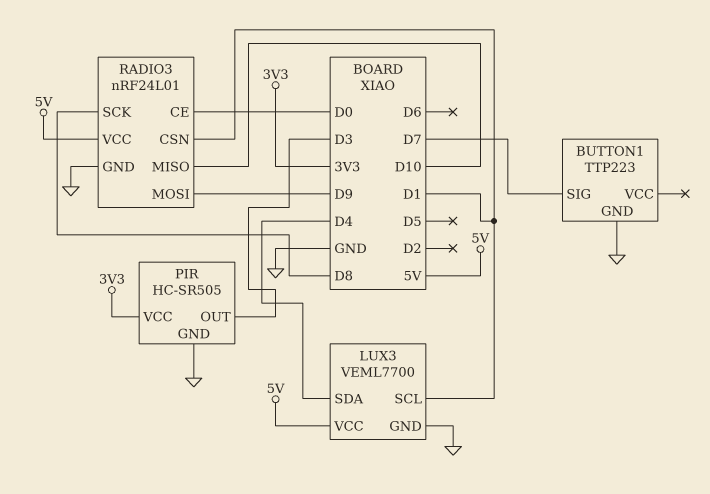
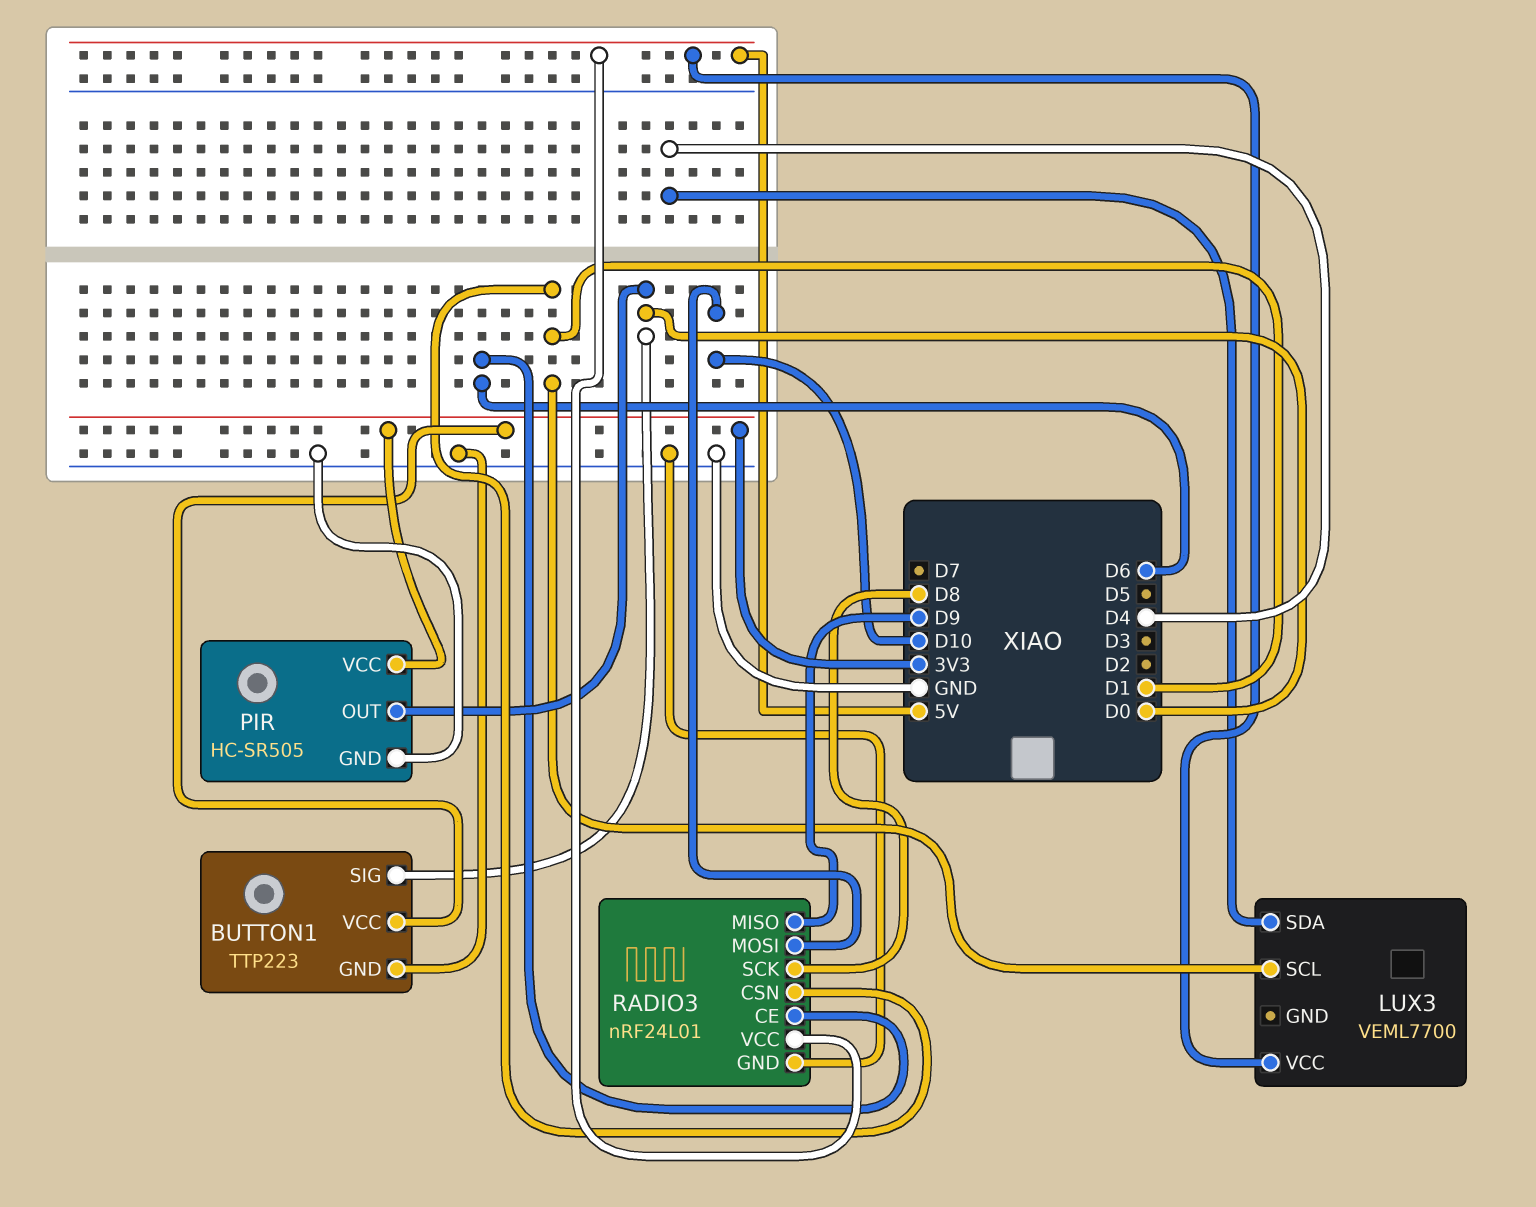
BUTTON1 pin SIG: D7 -> D0
BUTTON1 pin VCC: none -> 3V3
LUX3 pin GND: GND -> none
PIR pin OUT: D3 -> D0
RADIO3 pin CE: D0 -> D6
RADIO3 pin MISO: D10 -> D9
RADIO3 pin MOSI: D9 -> D10

